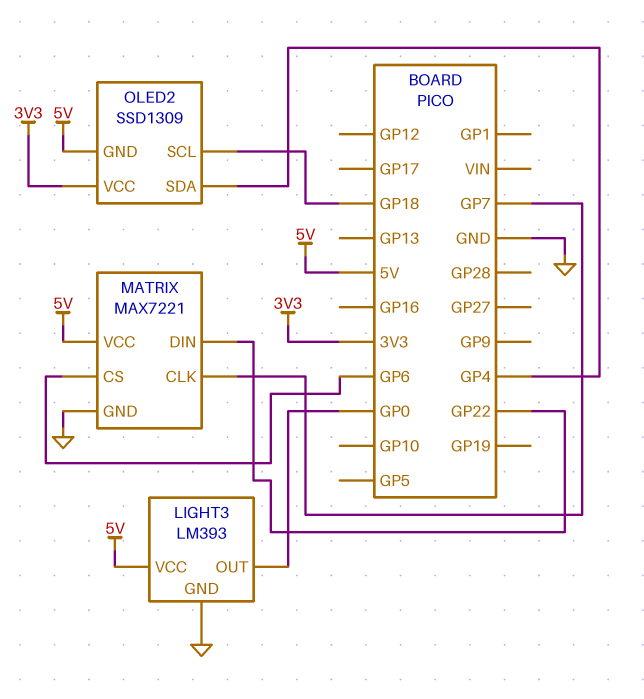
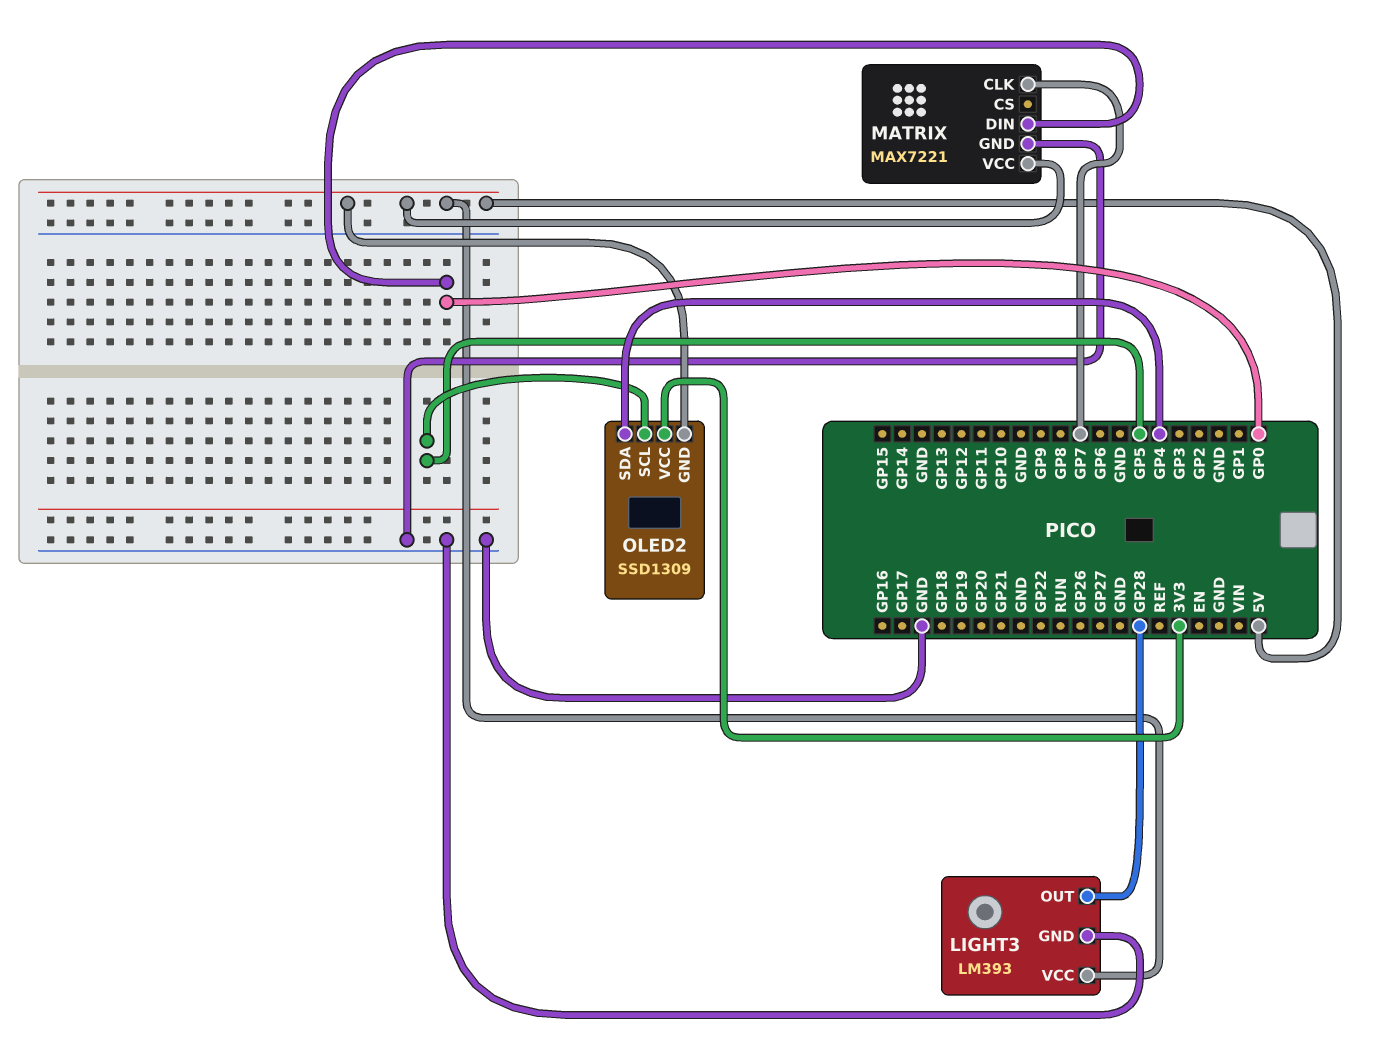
LIGHT3 pin OUT: GP0 -> GP28
MATRIX pin CS: GP6 -> none
MATRIX pin DIN: GP22 -> GP0
OLED2 pin SCL: GP18 -> GP5

